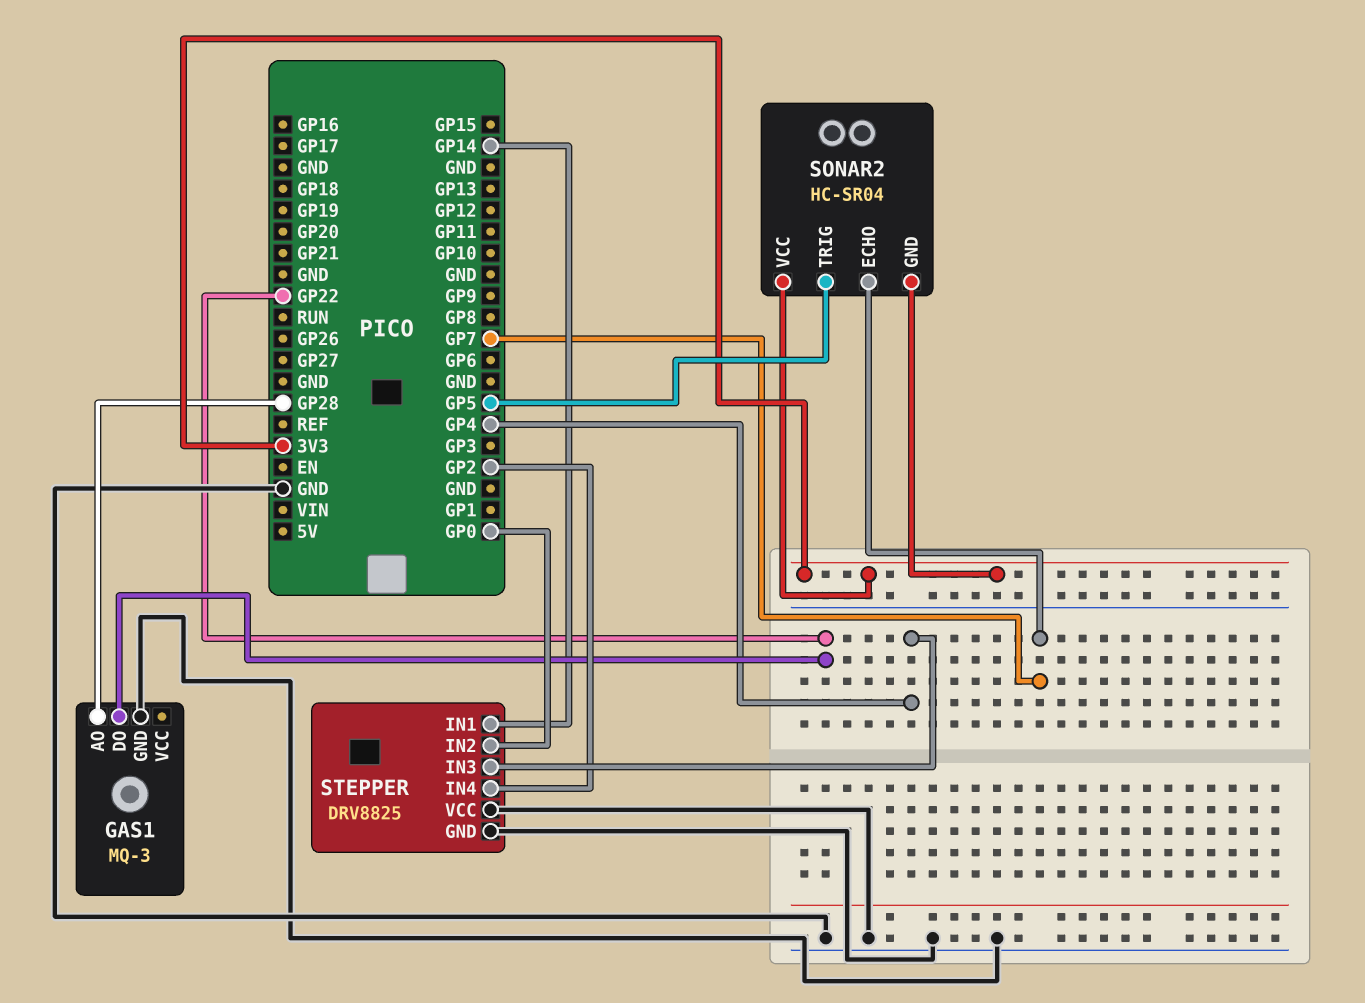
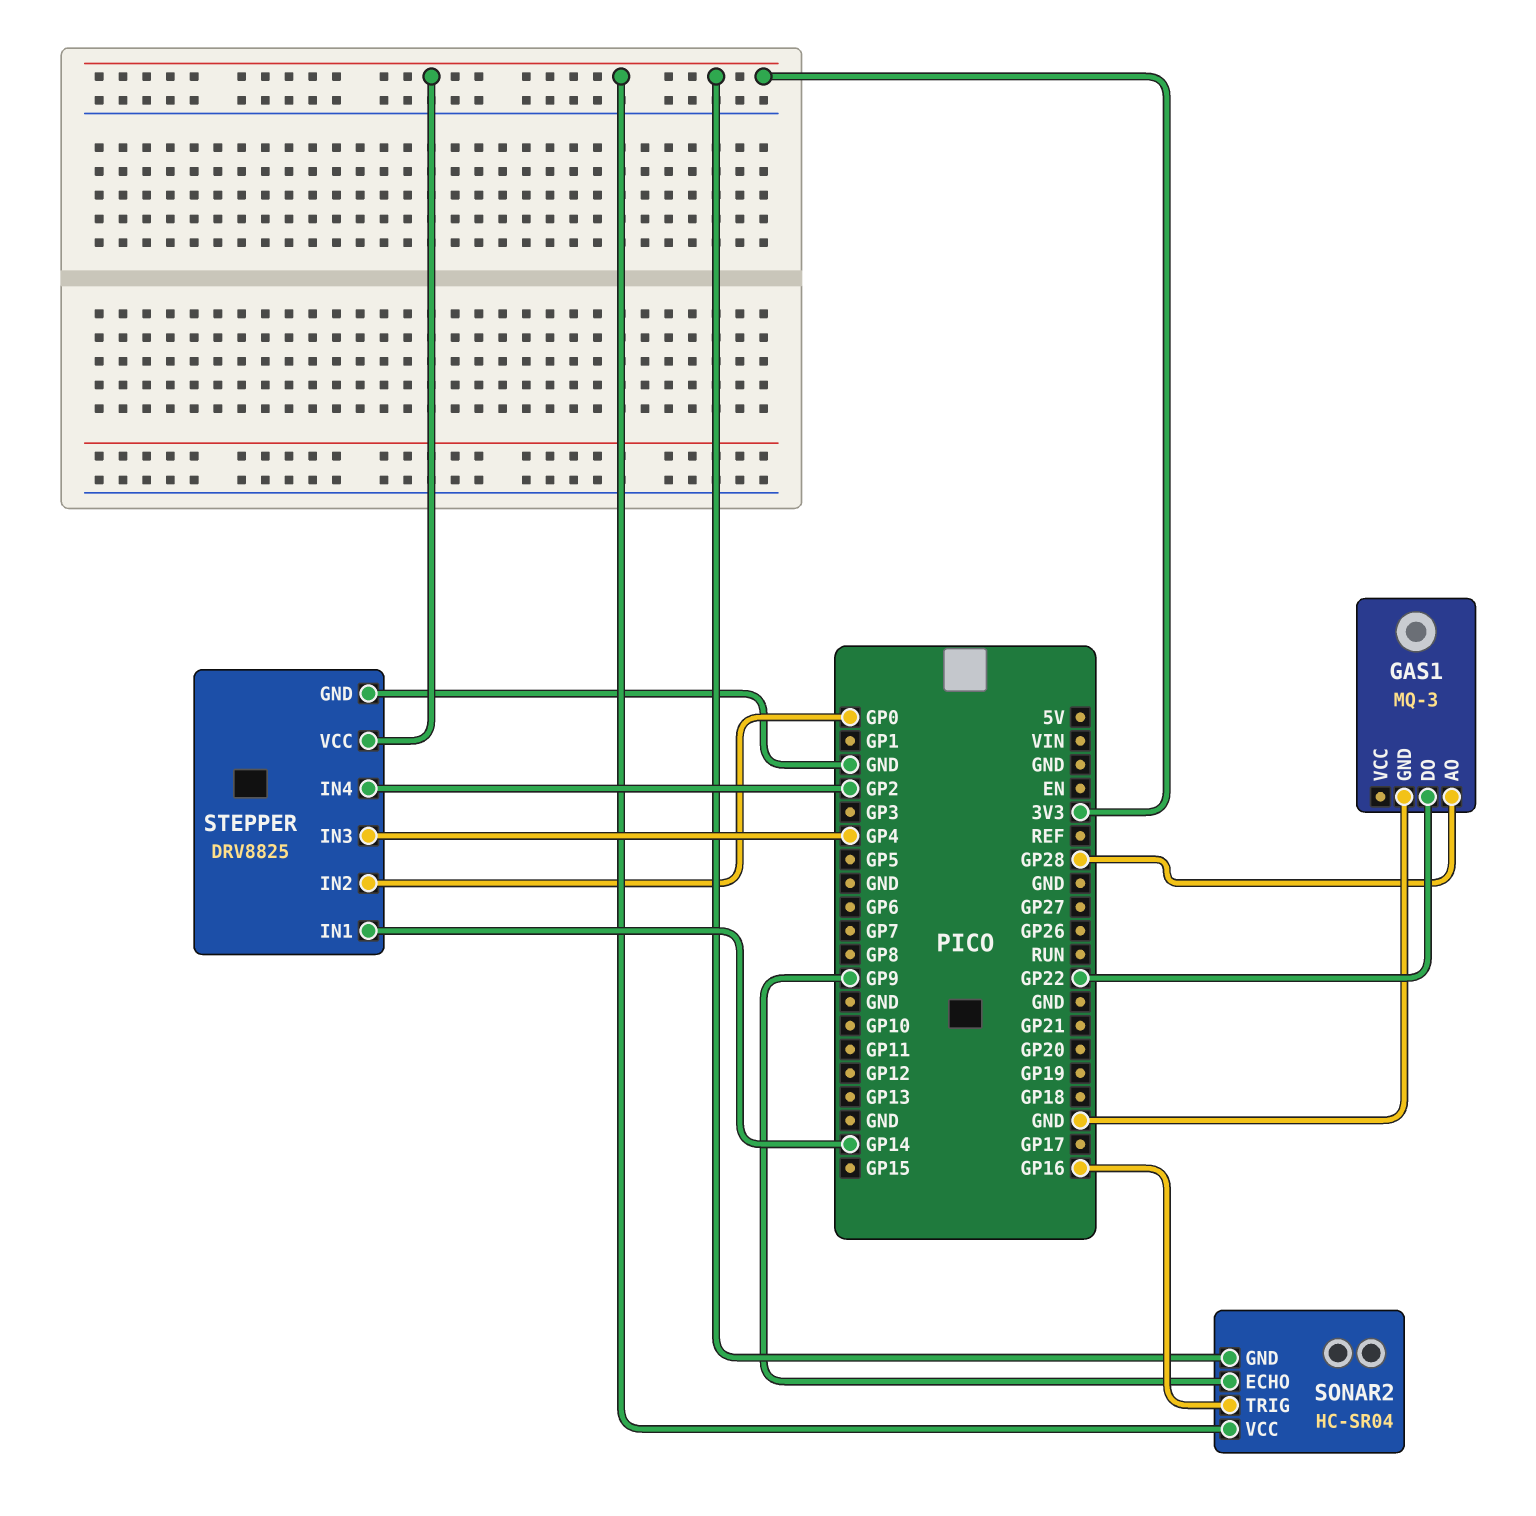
SONAR2 pin ECHO: GP7 -> GP9
SONAR2 pin TRIG: GP5 -> GP16
STEPPER pin VCC: GND -> 3V3

